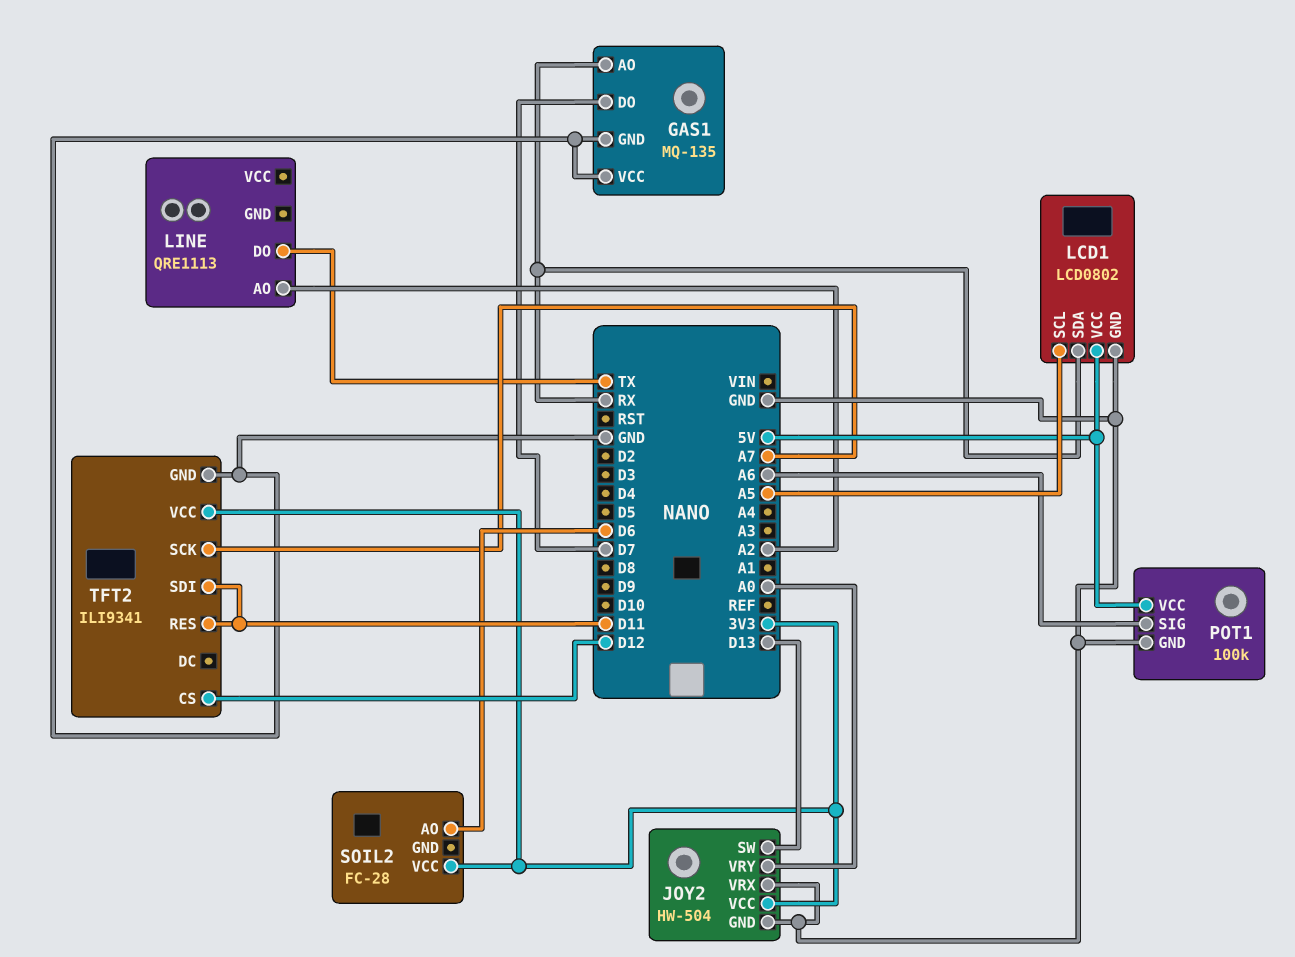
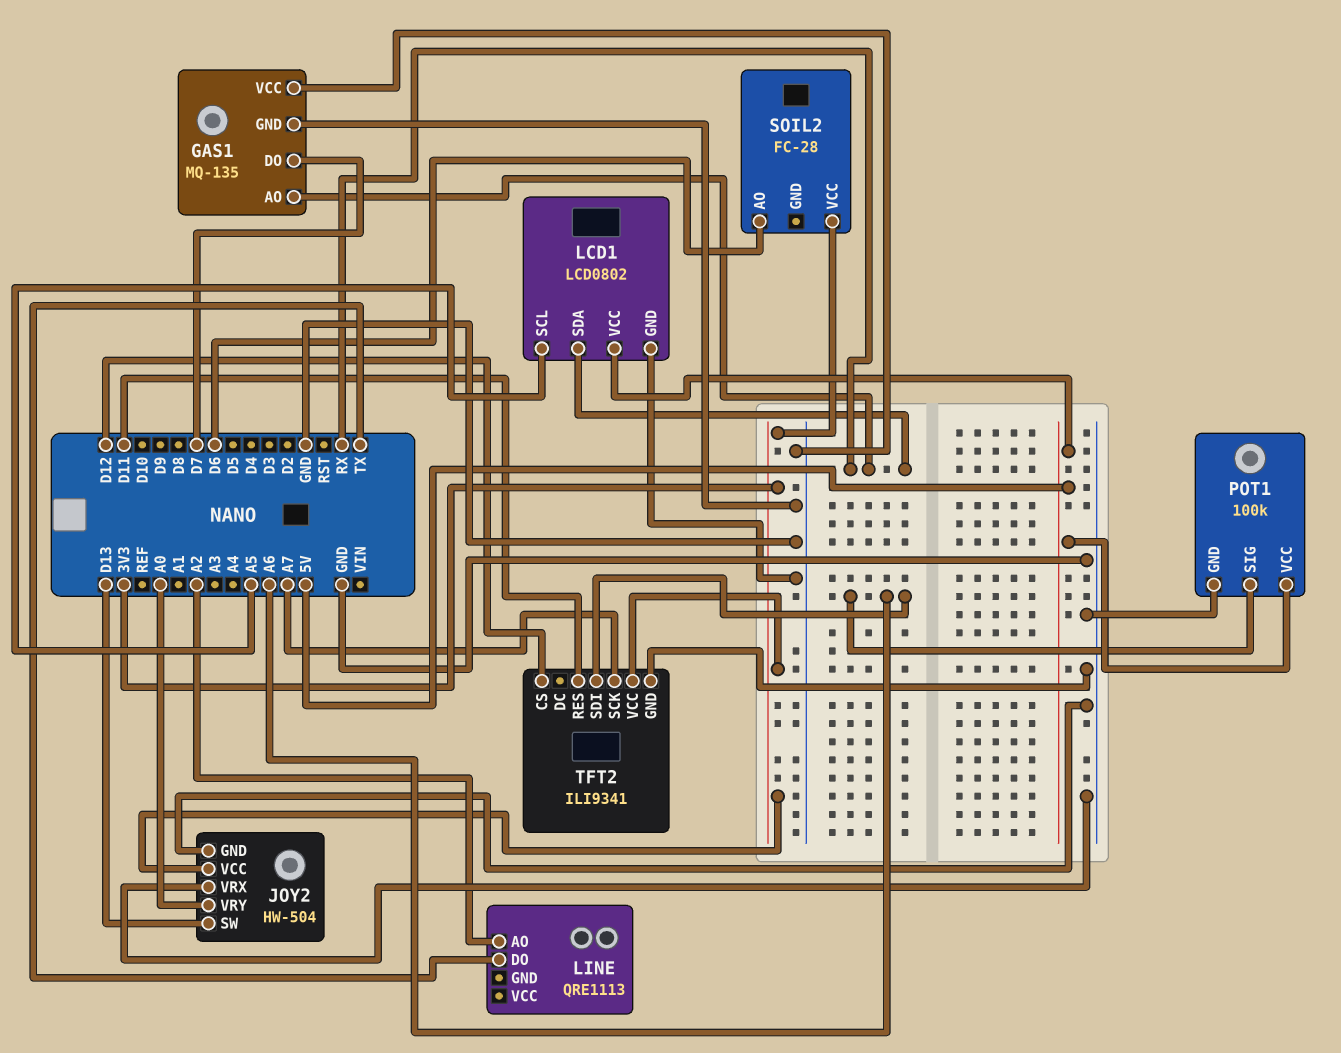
TFT2 pin SDI: D11 -> A6

